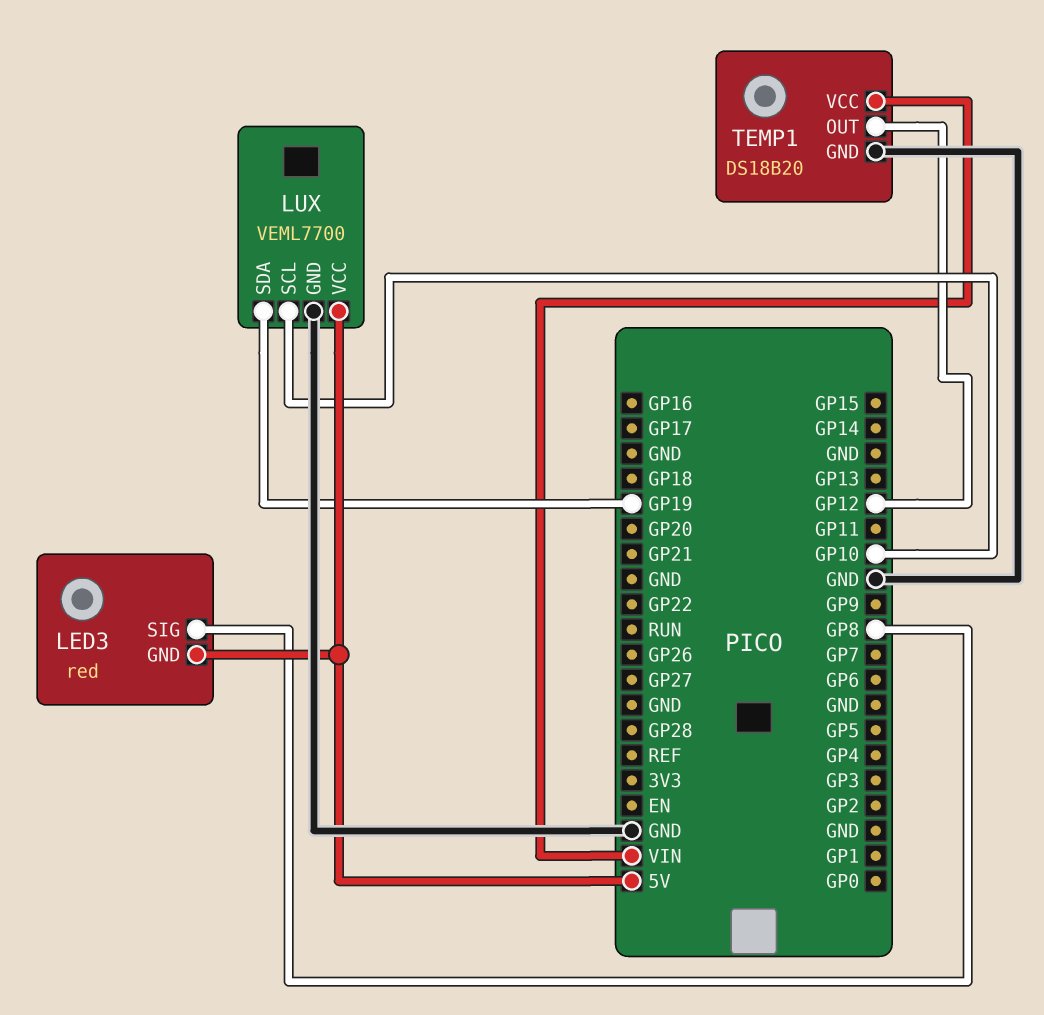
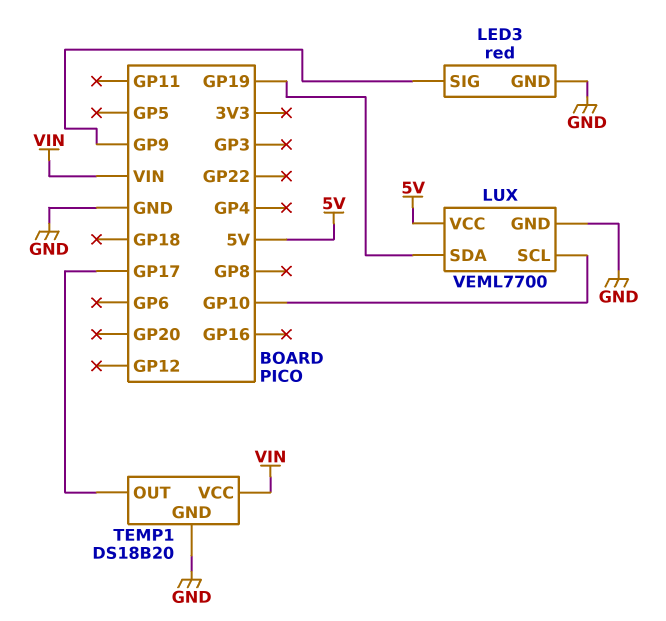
LED3 pin GND: 5V -> GND
LED3 pin SIG: GP8 -> GP9
TEMP1 pin OUT: GP12 -> GP17

